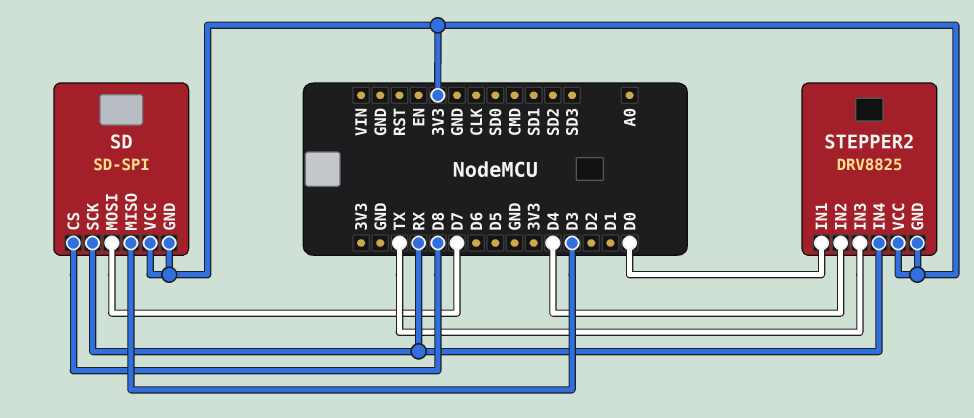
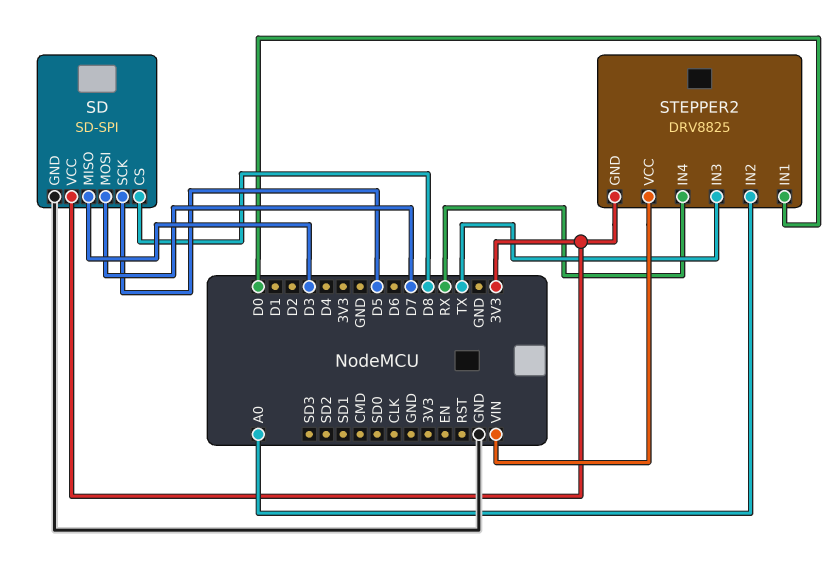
SD pin GND: 3V3 -> GND
SD pin SCK: RX -> D5
STEPPER2 pin IN2: D4 -> A0
STEPPER2 pin VCC: 3V3 -> VIN

